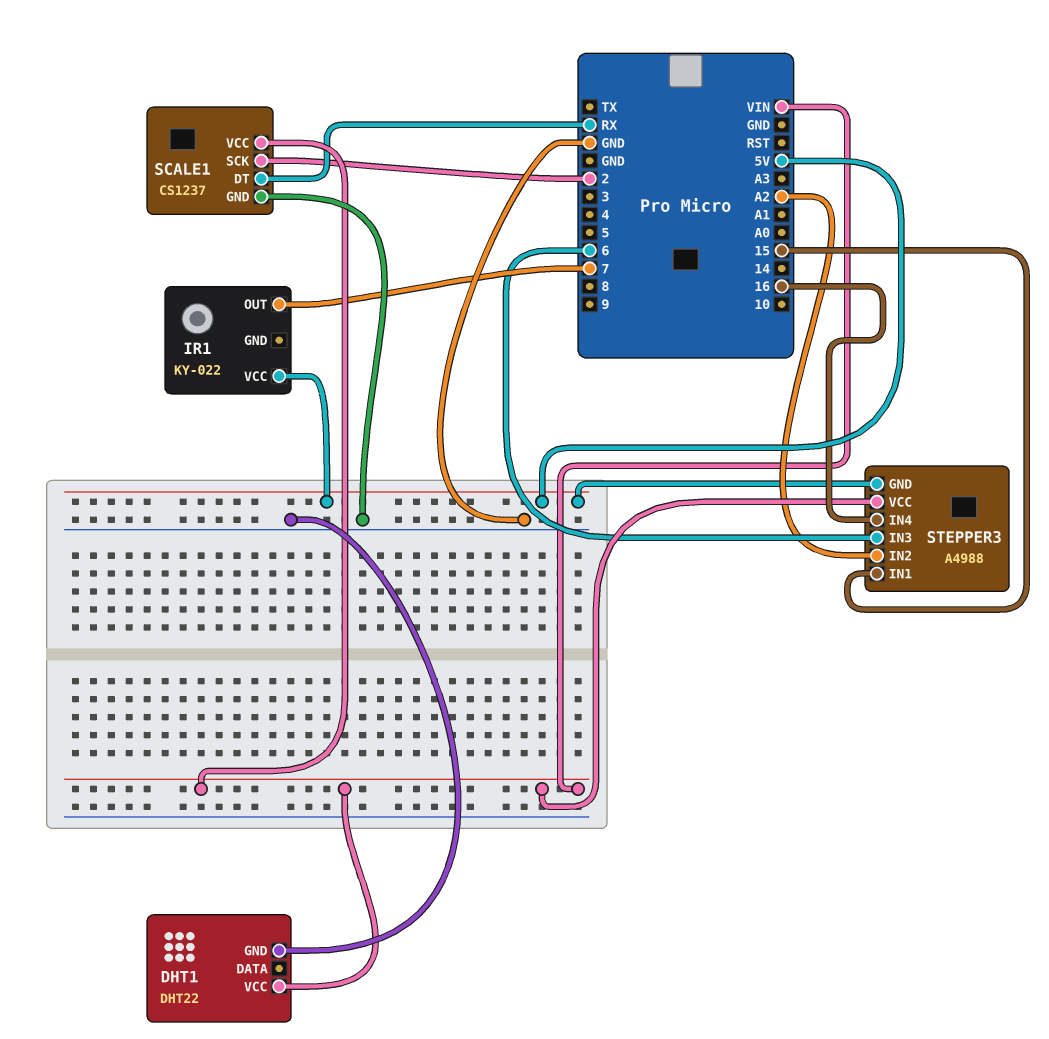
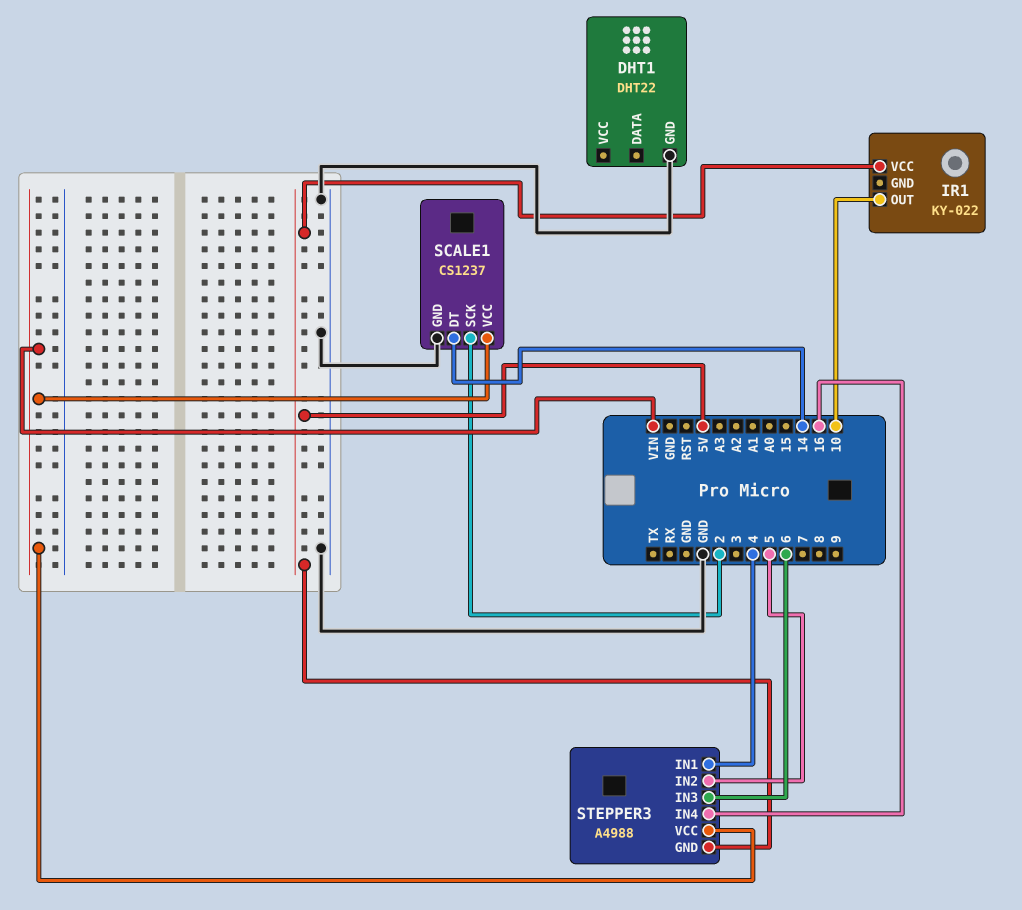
DHT1 pin VCC: VIN -> none
IR1 pin OUT: 7 -> 10
SCALE1 pin DT: RX -> 14
STEPPER3 pin IN1: 15 -> 4
STEPPER3 pin IN2: A2 -> 5

